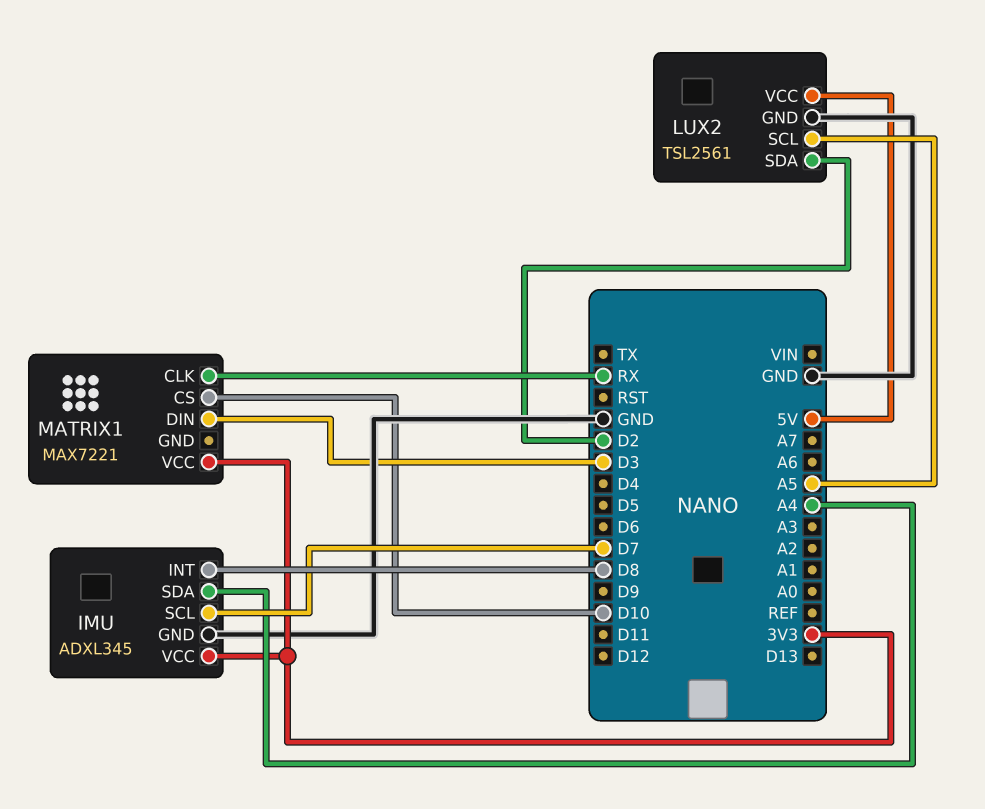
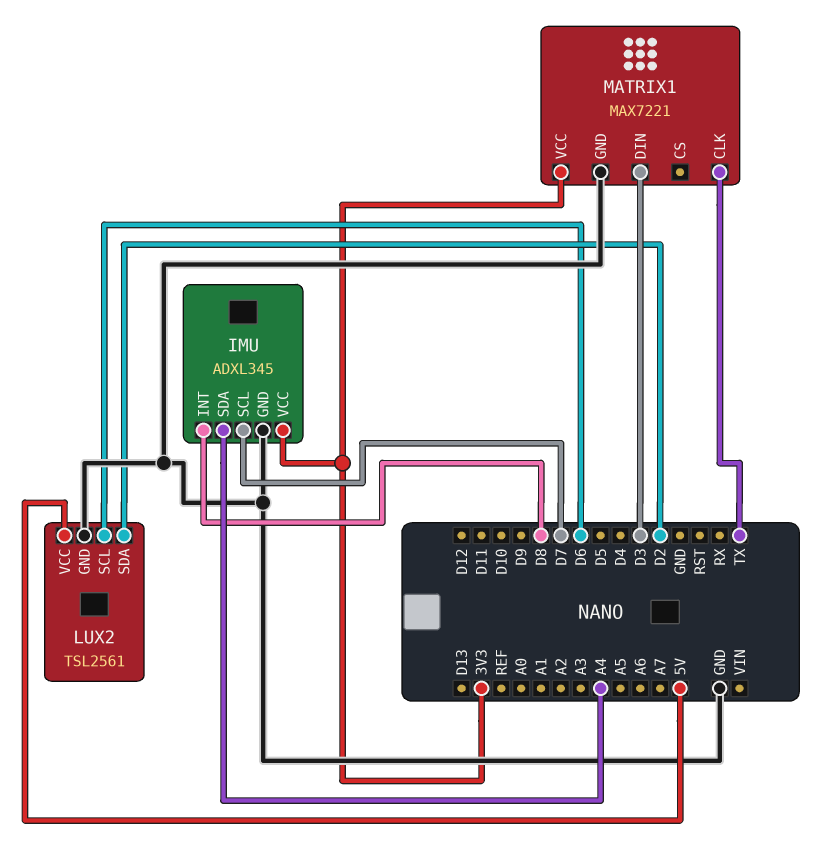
LUX2 pin SCL: A5 -> D6
MATRIX1 pin CLK: RX -> TX
MATRIX1 pin CS: D10 -> none
MATRIX1 pin GND: none -> GND

